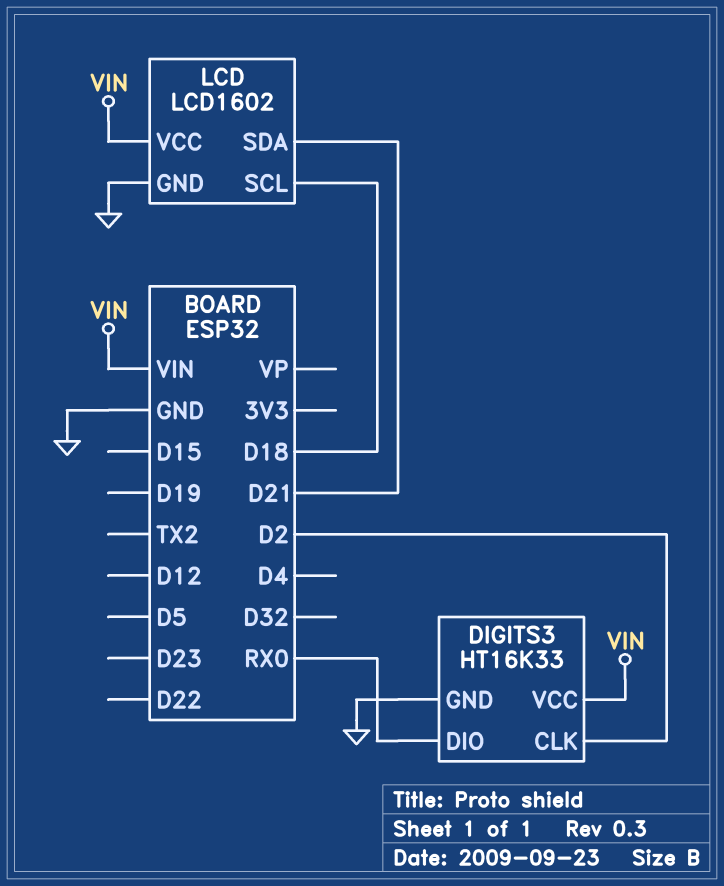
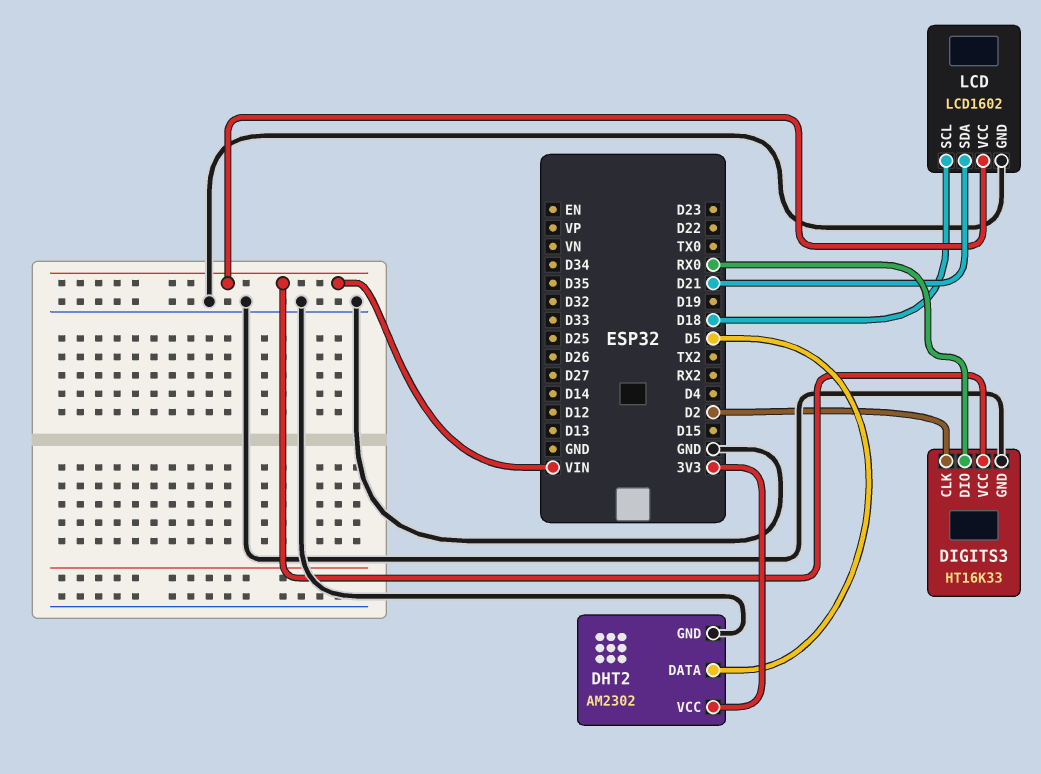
DHT2: none -> AM2302
DHT2 pin DATA: none -> D5
DHT2 pin GND: none -> GND
DHT2 pin VCC: none -> 3V3

